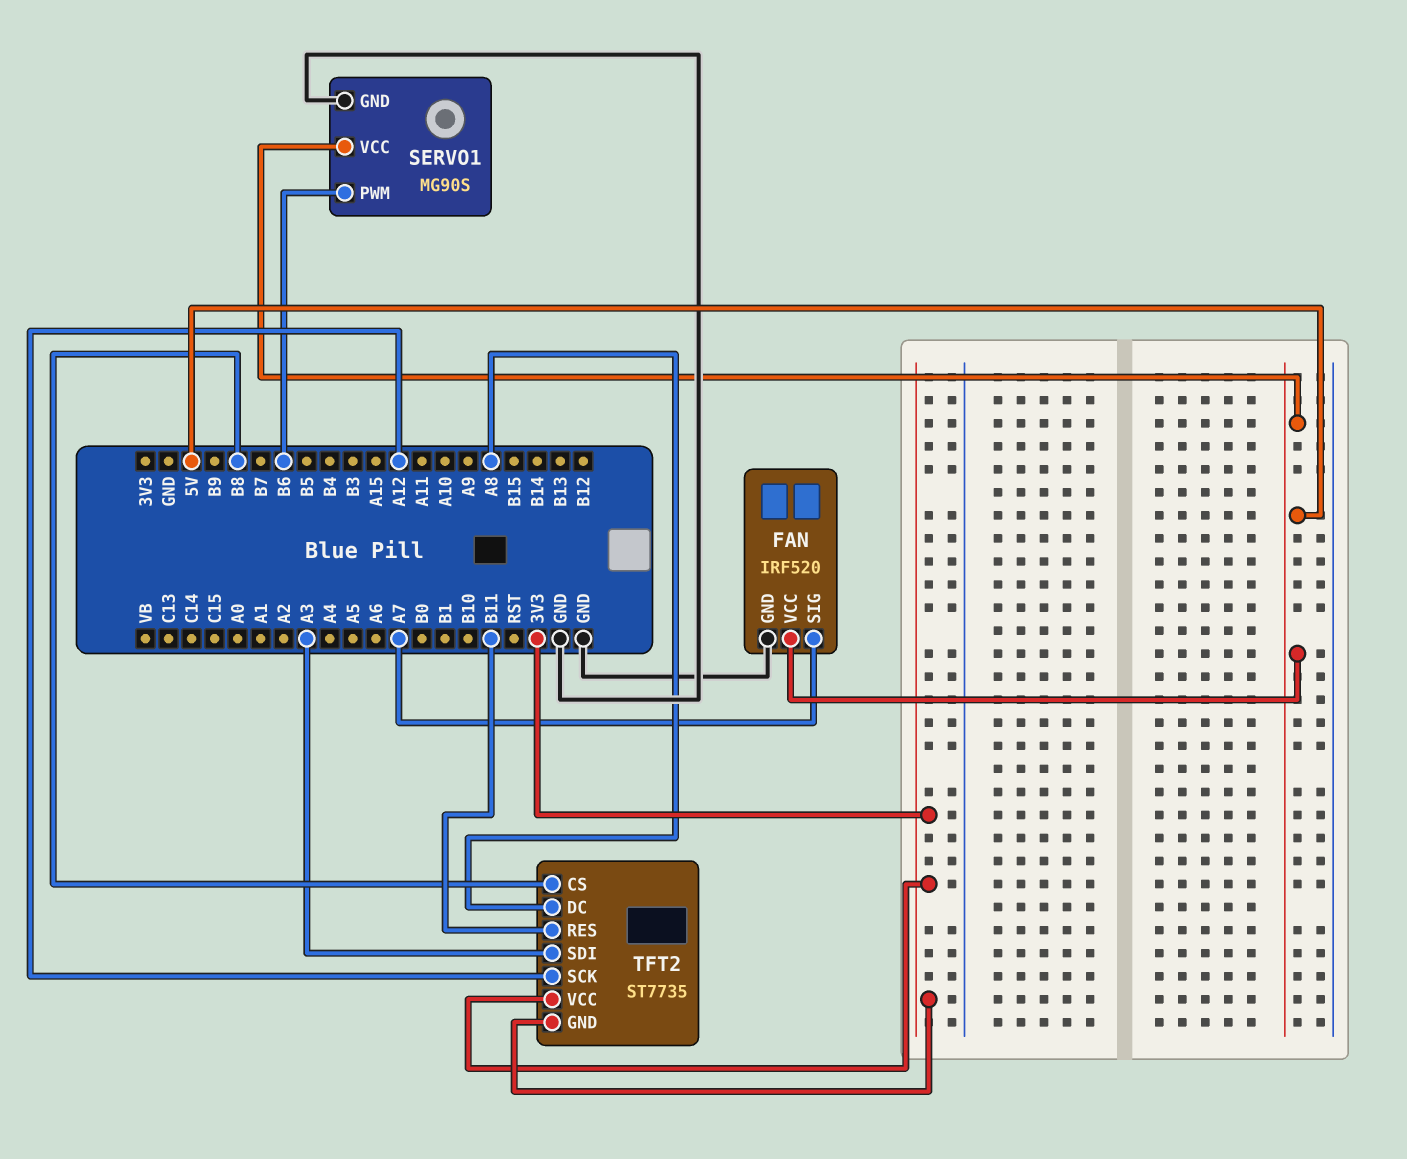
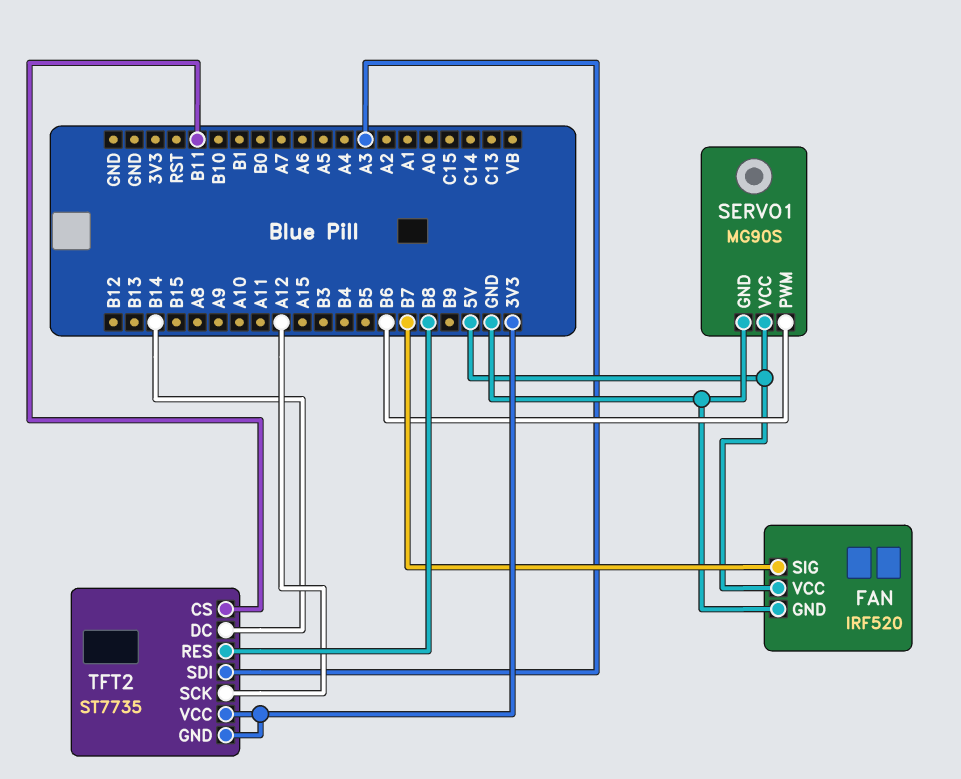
FAN pin SIG: A7 -> B7
TFT2 pin CS: B8 -> B11
TFT2 pin DC: A8 -> B14
TFT2 pin RES: B11 -> B8

